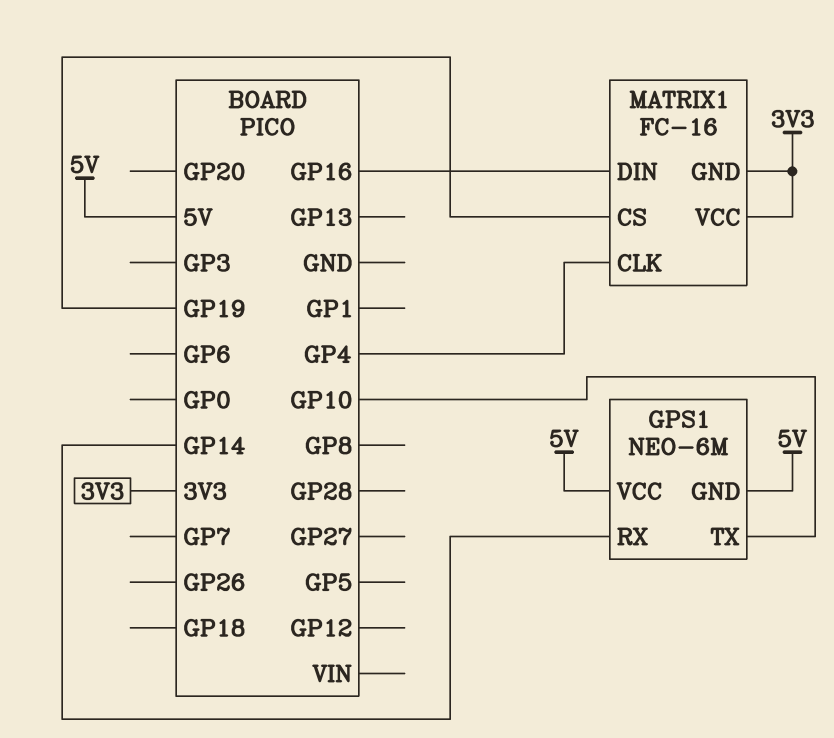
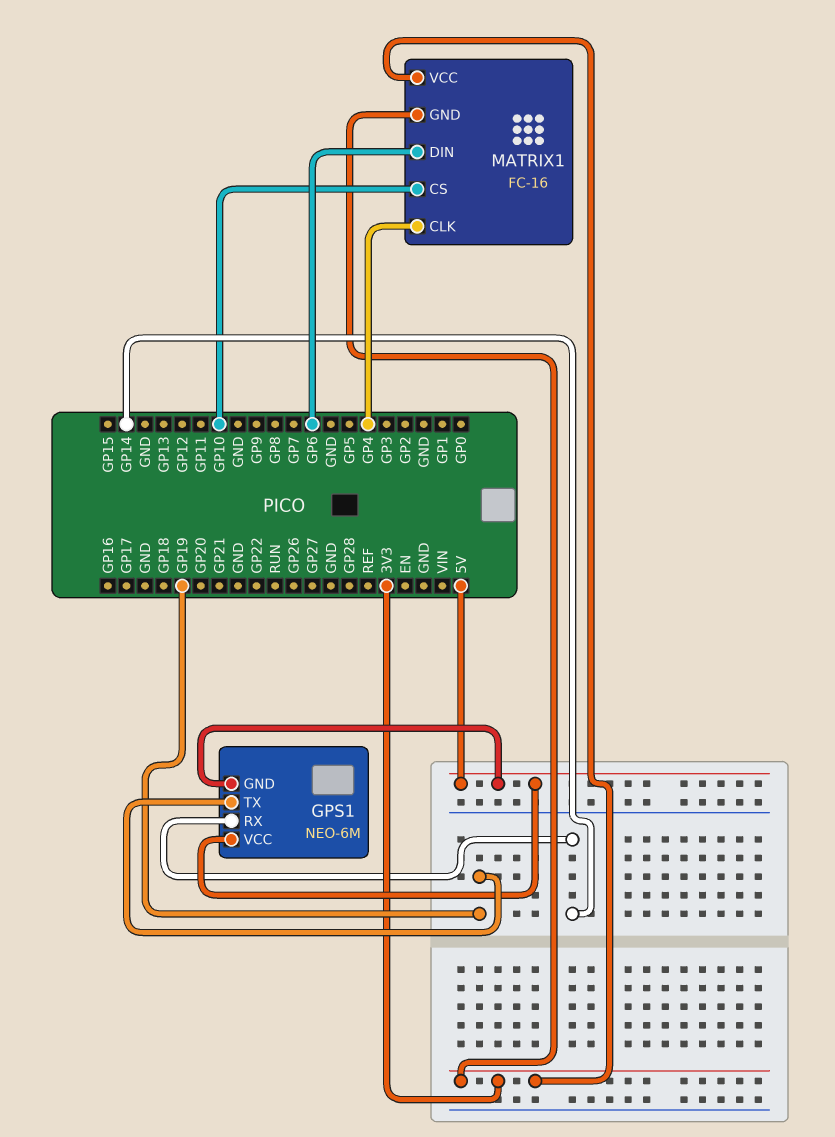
GPS1 pin TX: GP10 -> GP19
MATRIX1 pin CS: GP19 -> GP10
MATRIX1 pin DIN: GP16 -> GP6

